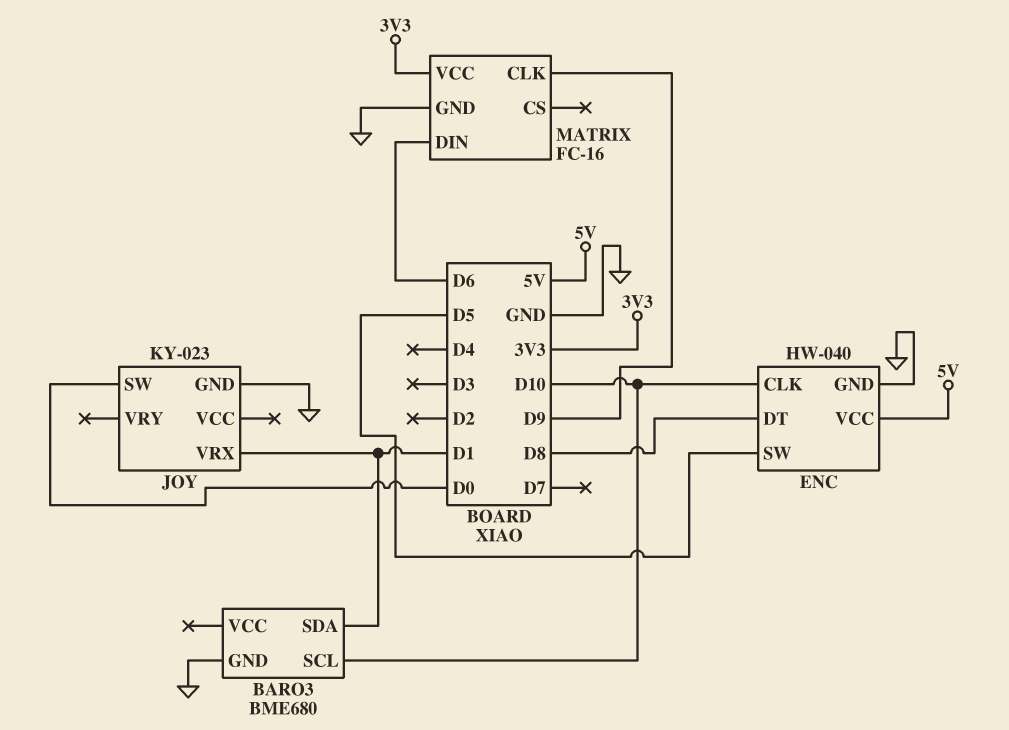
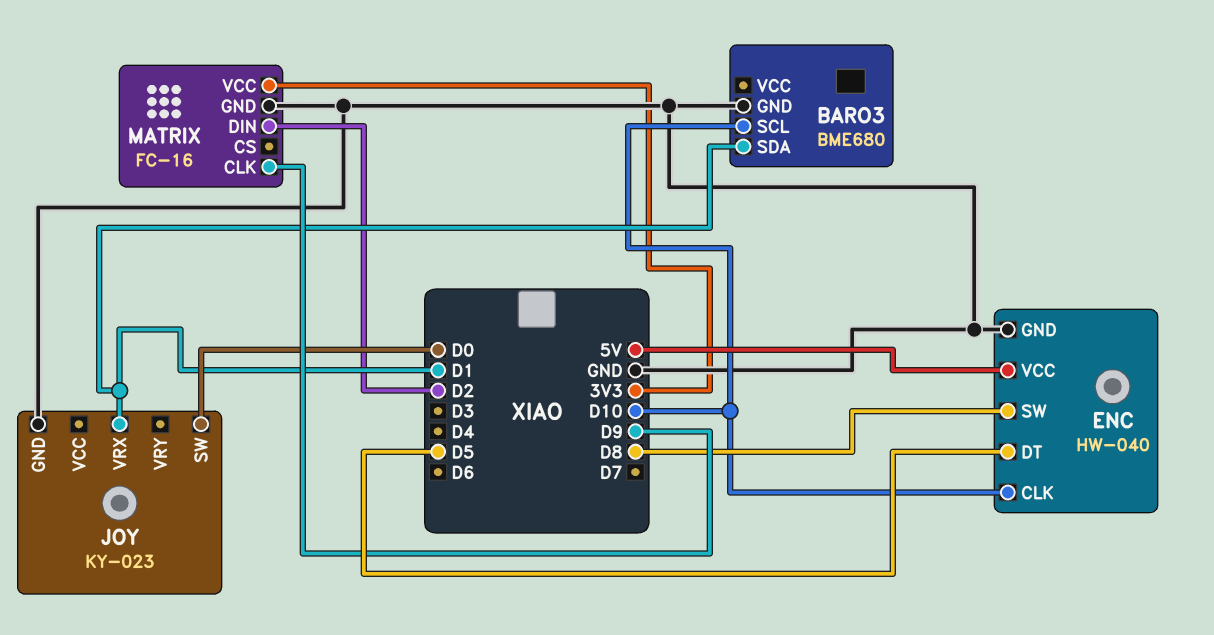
ENC pin DT: D8 -> D5
ENC pin SW: D5 -> D8
MATRIX pin DIN: D6 -> D2

